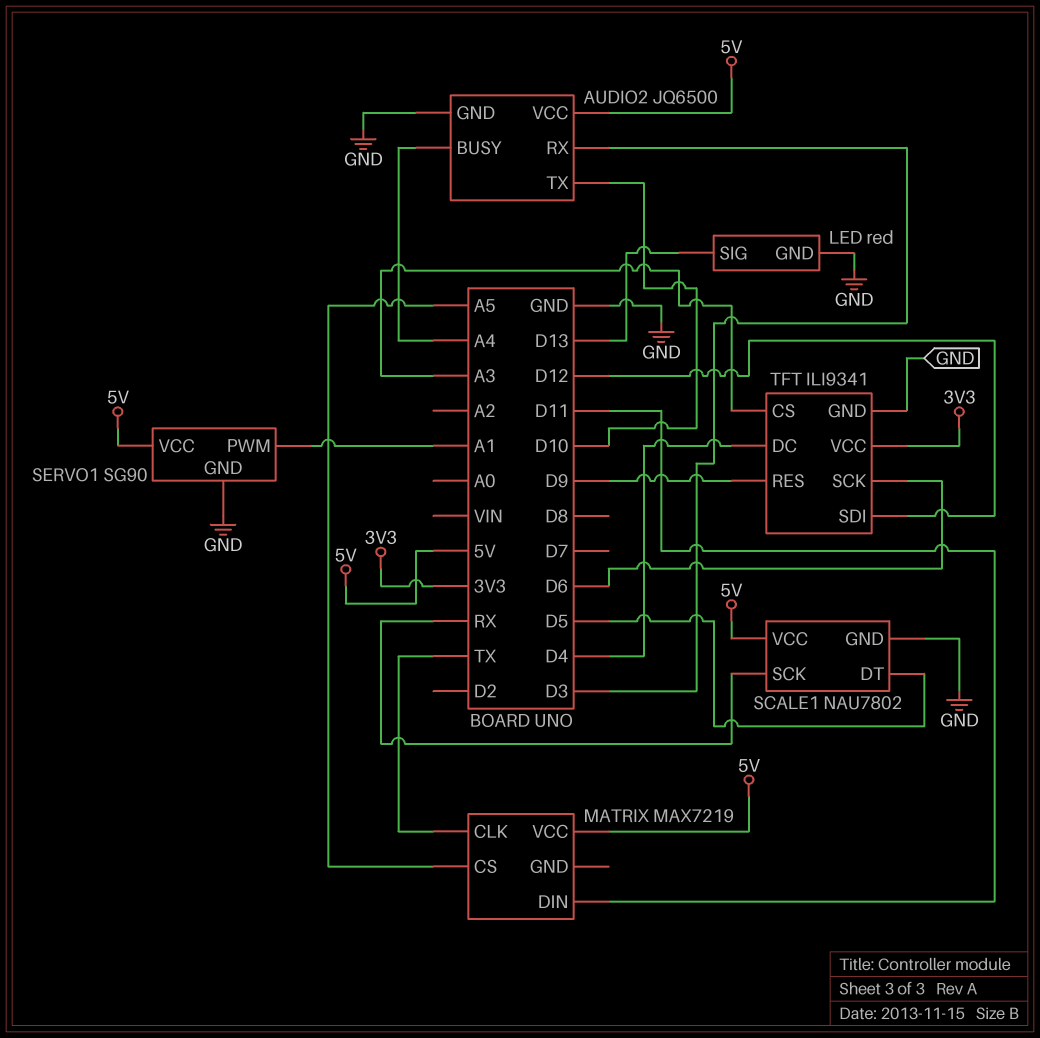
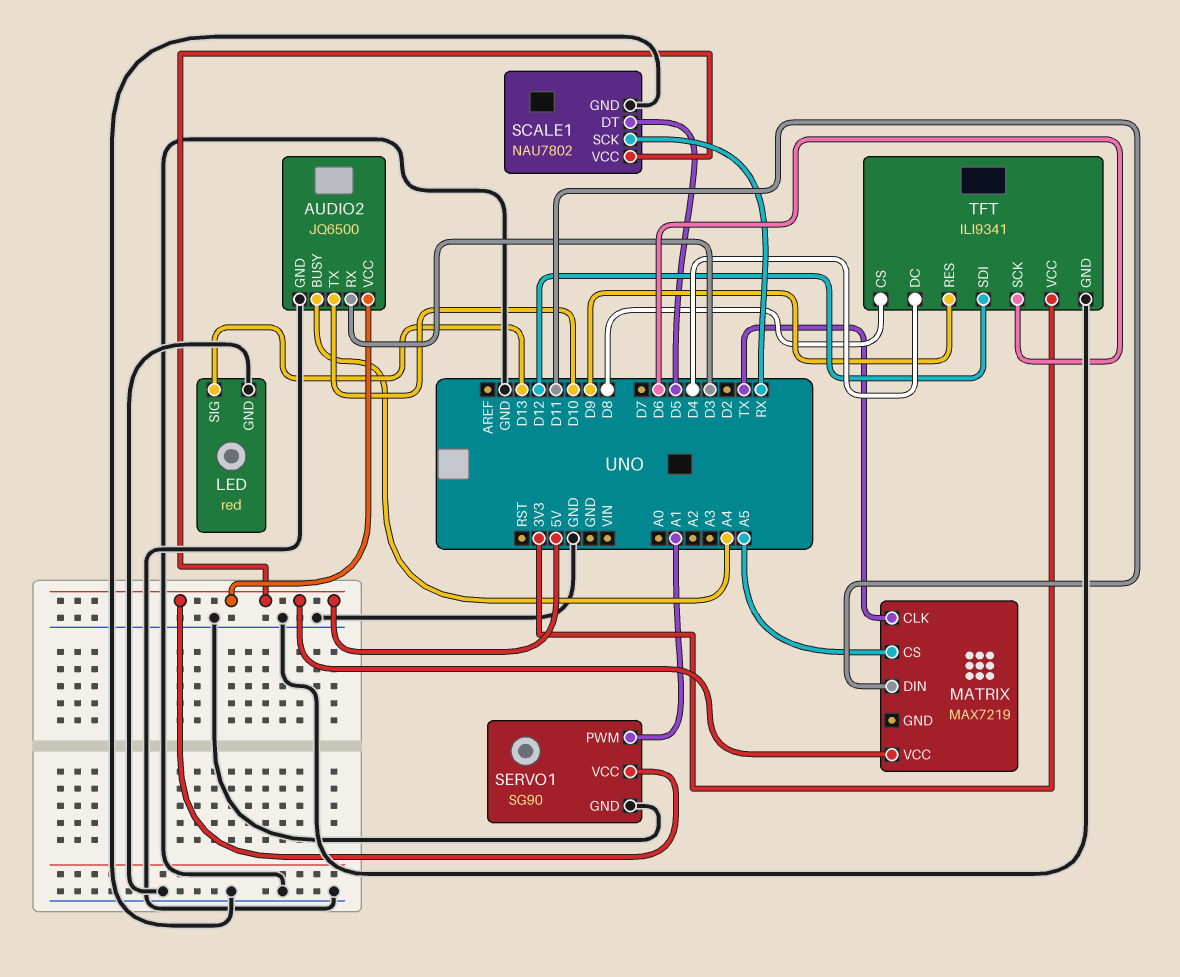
TFT pin CS: A3 -> D8

